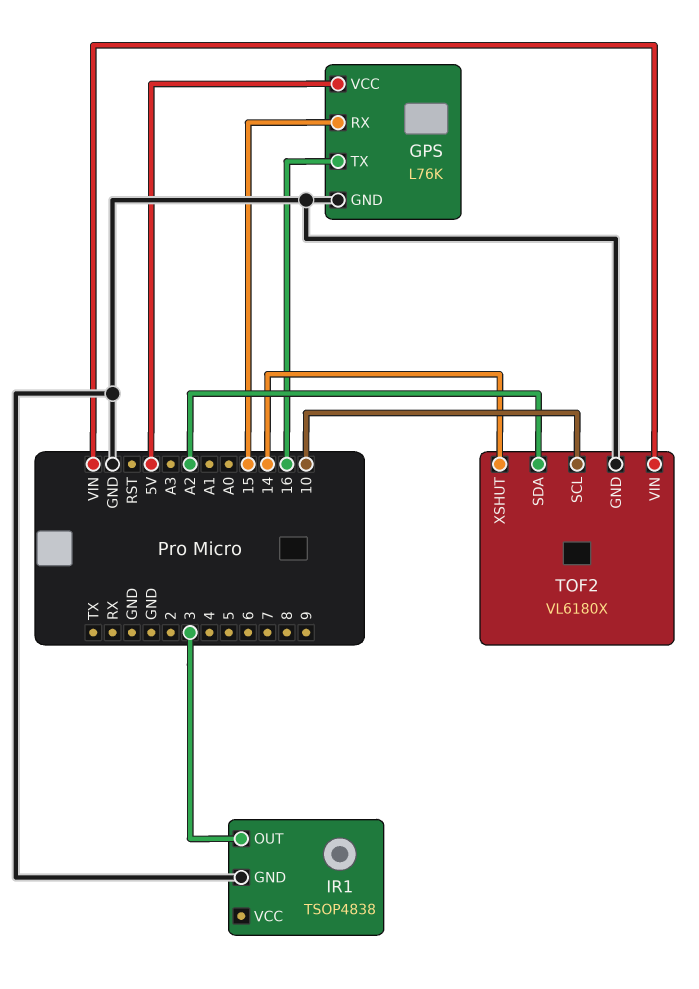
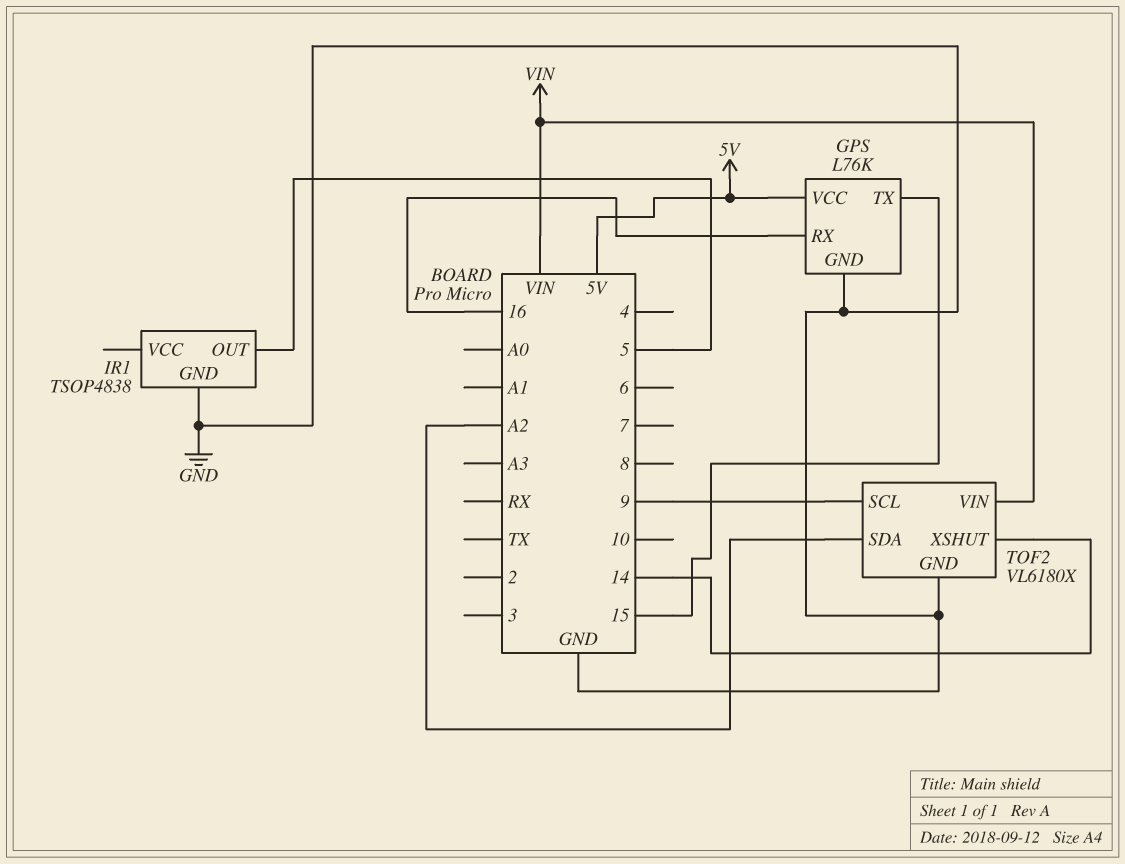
GPS pin RX: 15 -> 16
GPS pin TX: 16 -> 15
IR1 pin OUT: 3 -> 5
TOF2 pin SCL: 10 -> 9

